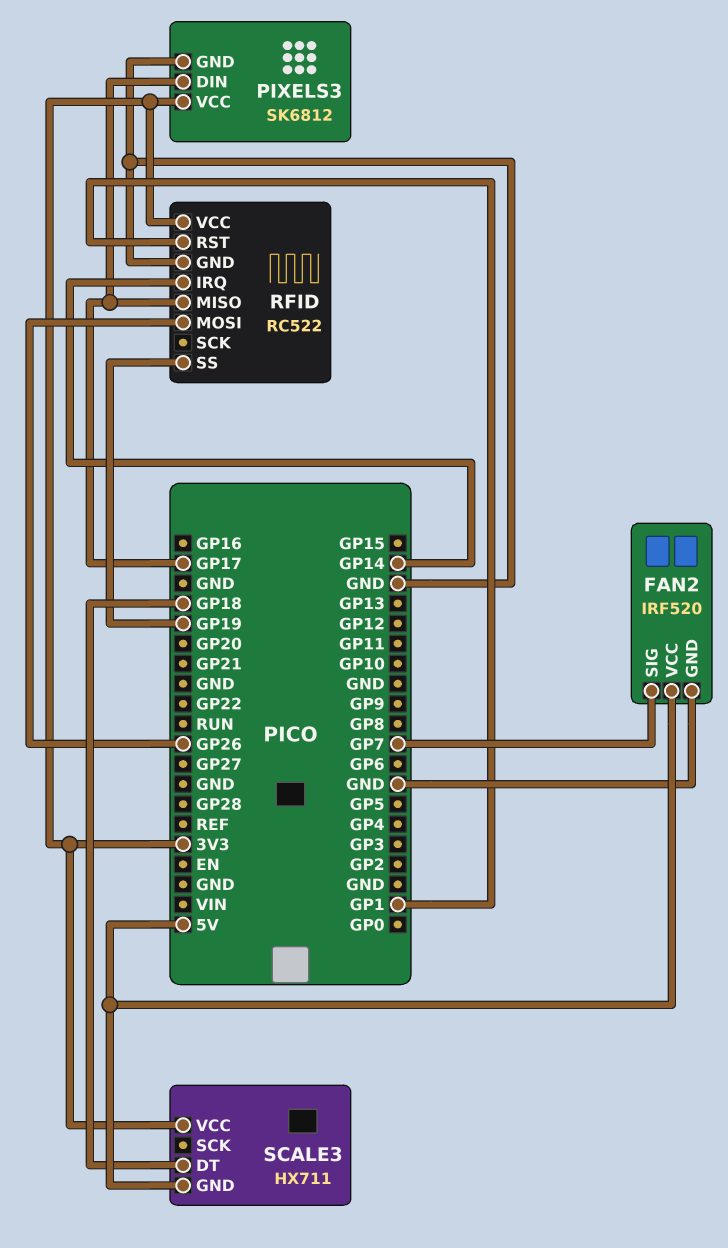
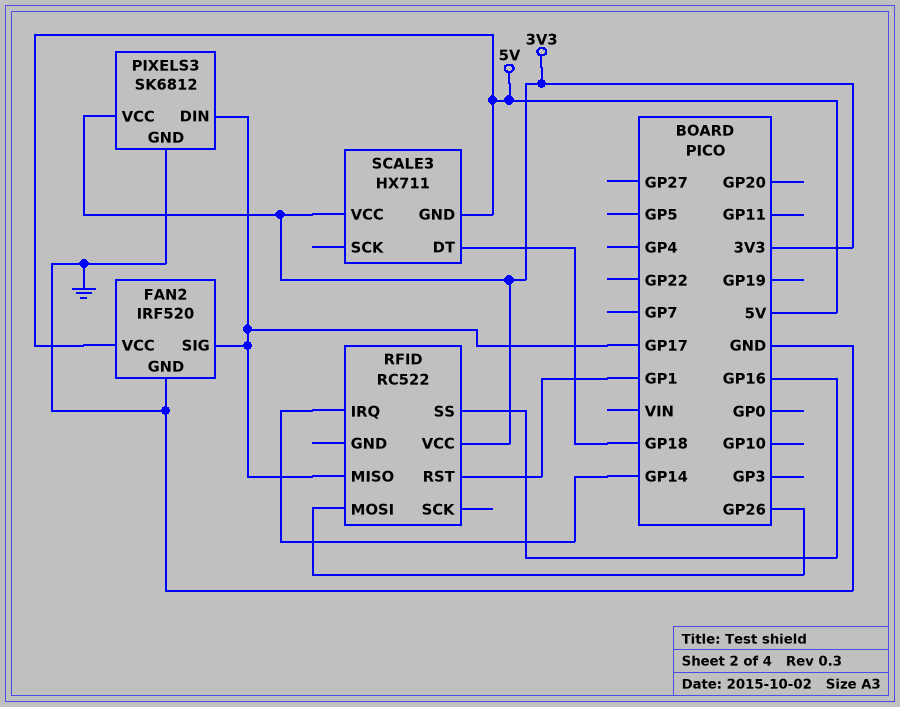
FAN2 pin SIG: GP7 -> GP17
RFID pin GND: GND -> none
RFID pin SS: GP19 -> GP16

